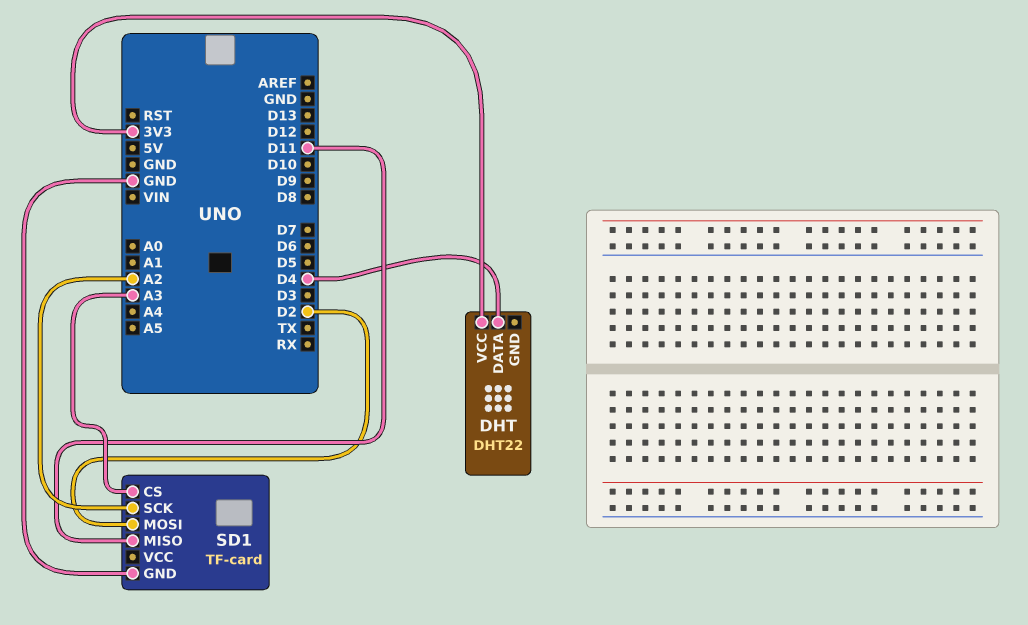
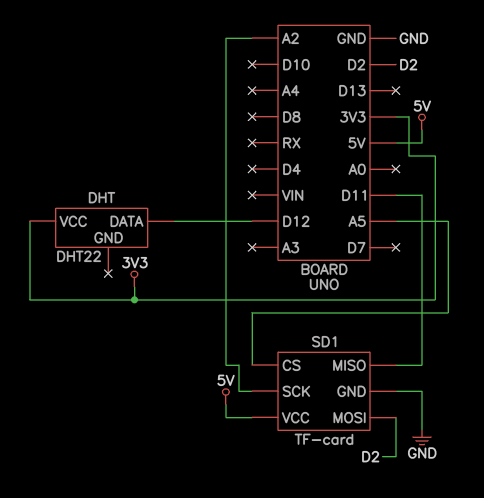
DHT pin DATA: D4 -> D12
SD1 pin CS: A3 -> A5
SD1 pin VCC: none -> 5V

